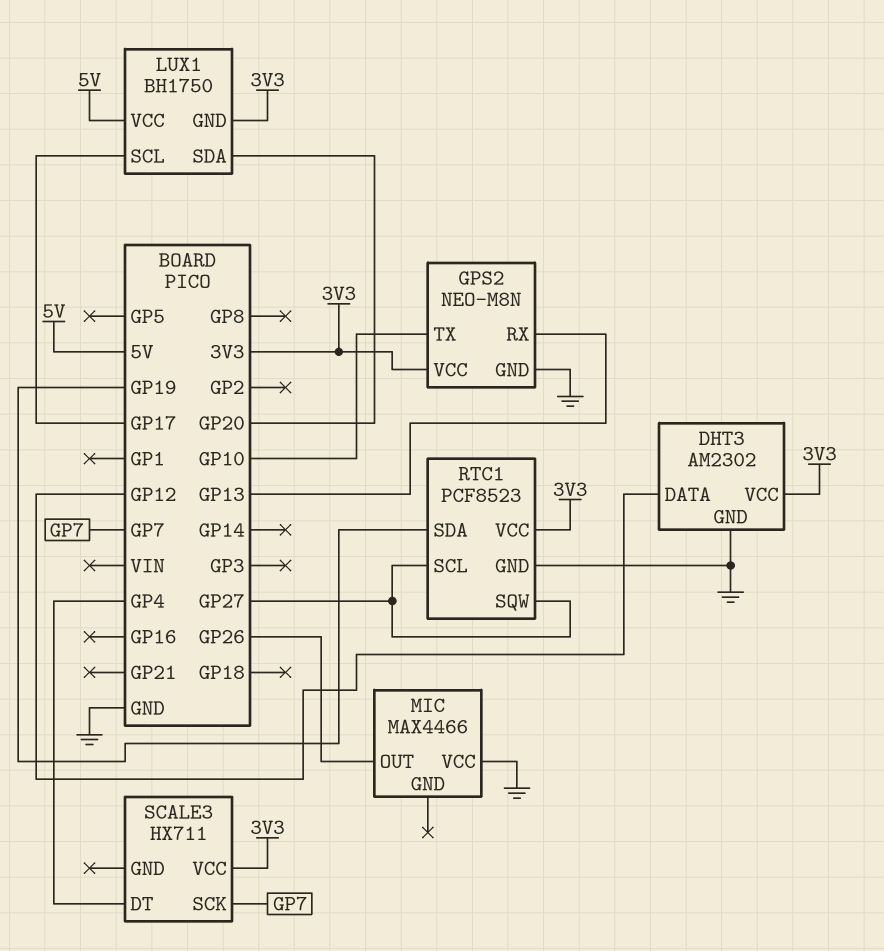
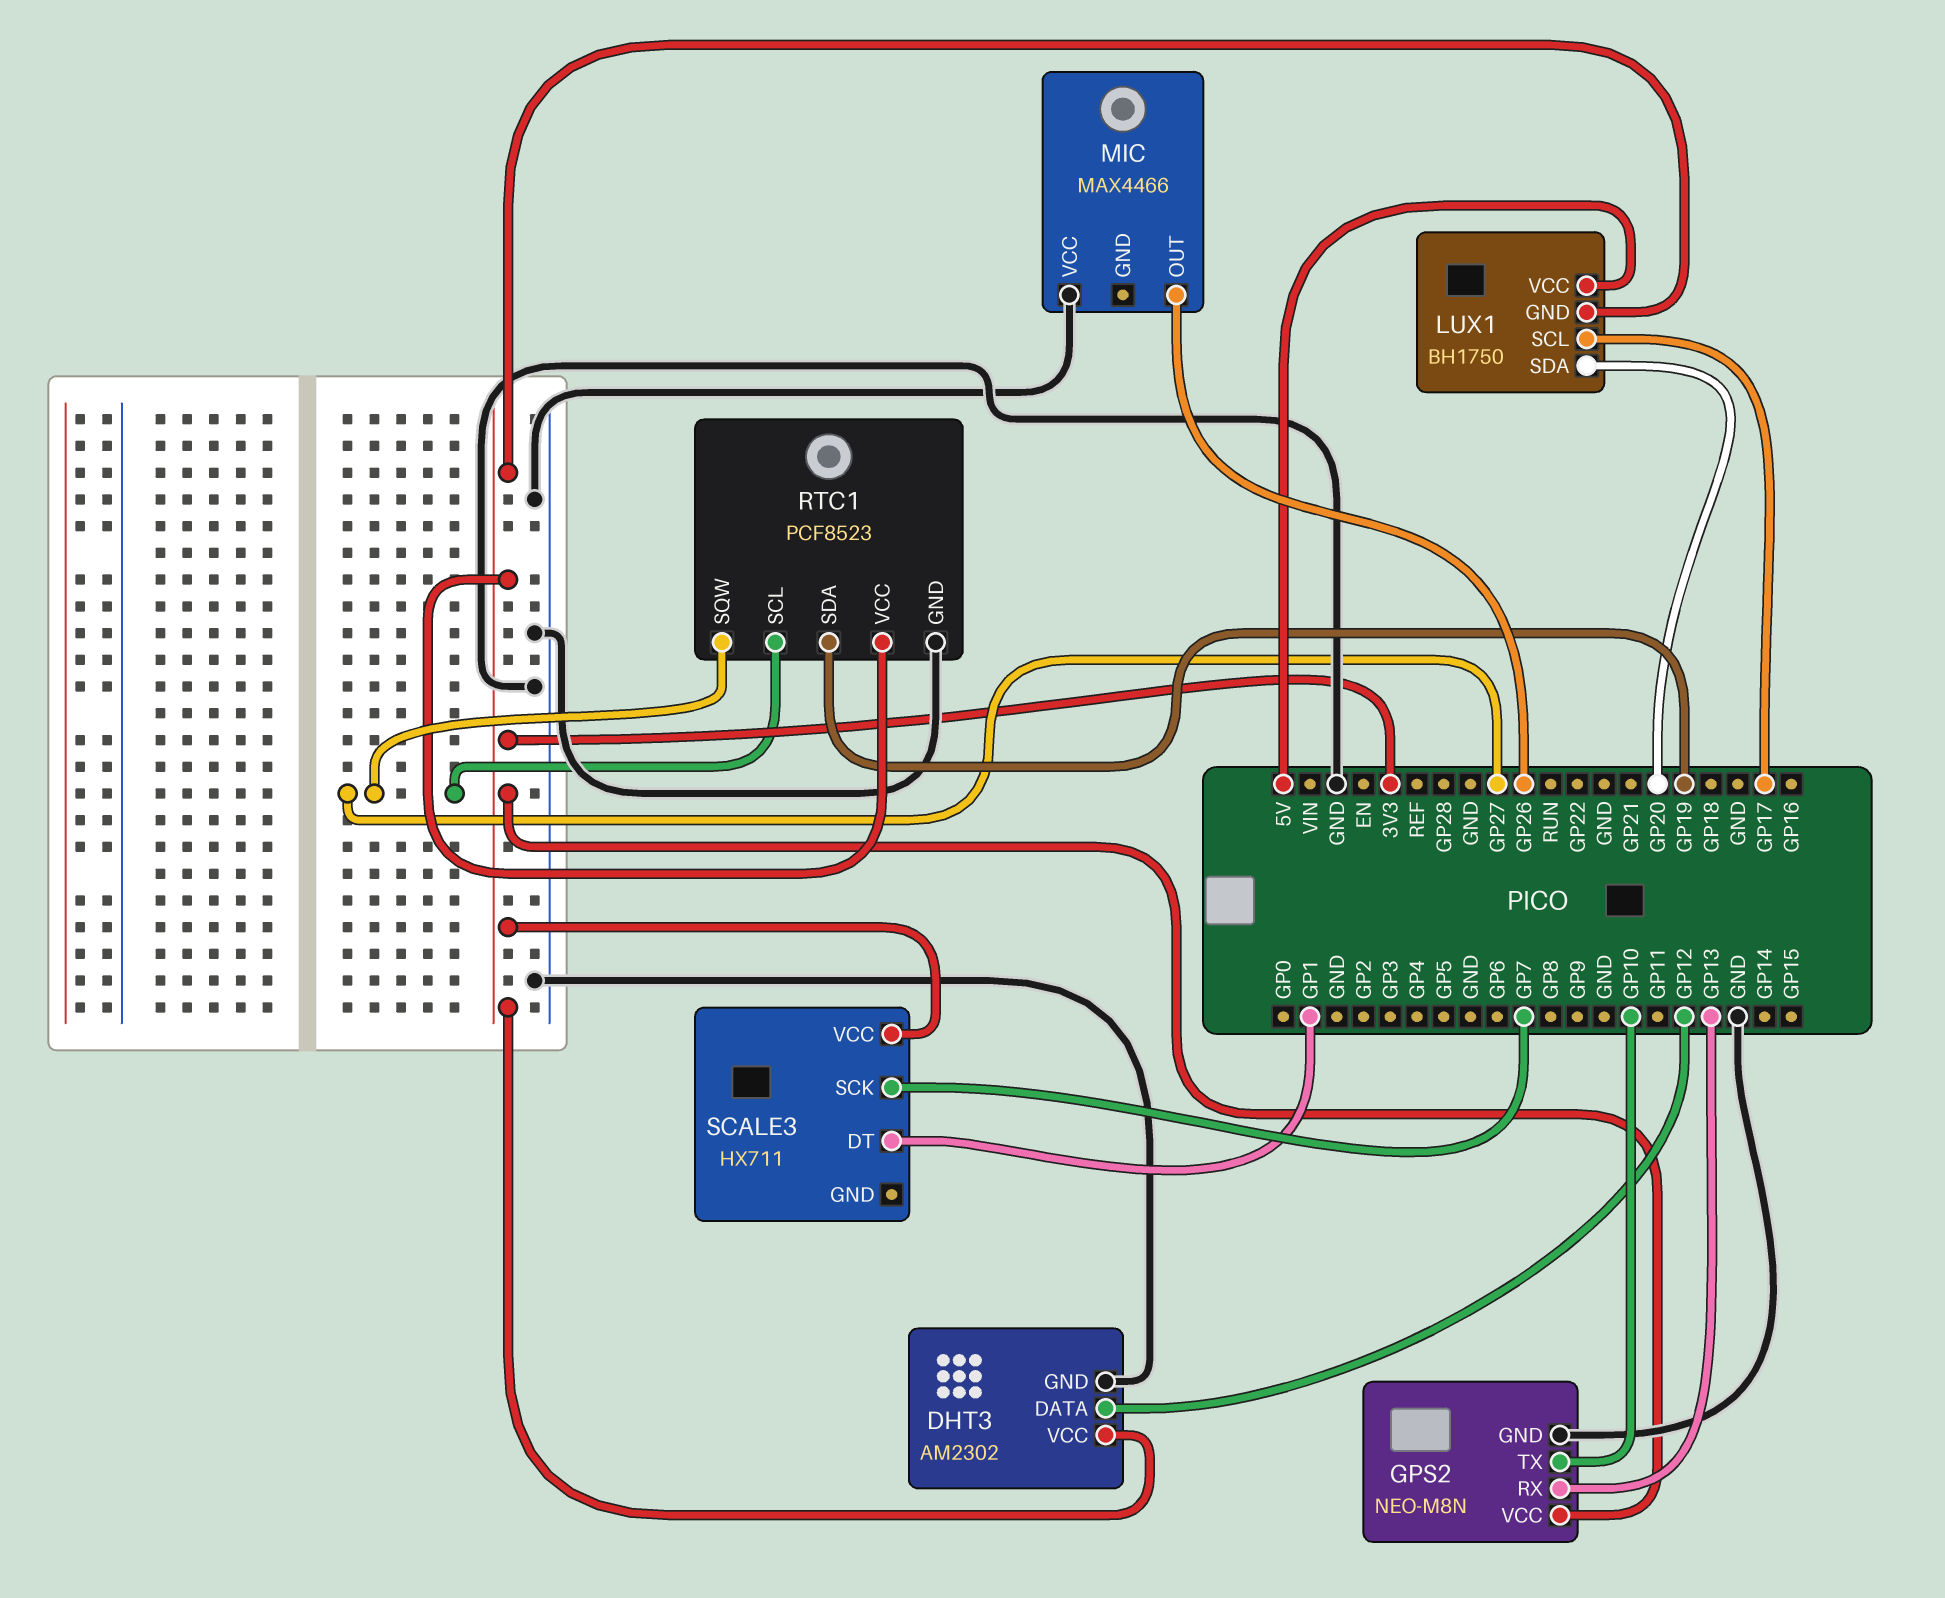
SCALE3 pin DT: GP4 -> GP1

